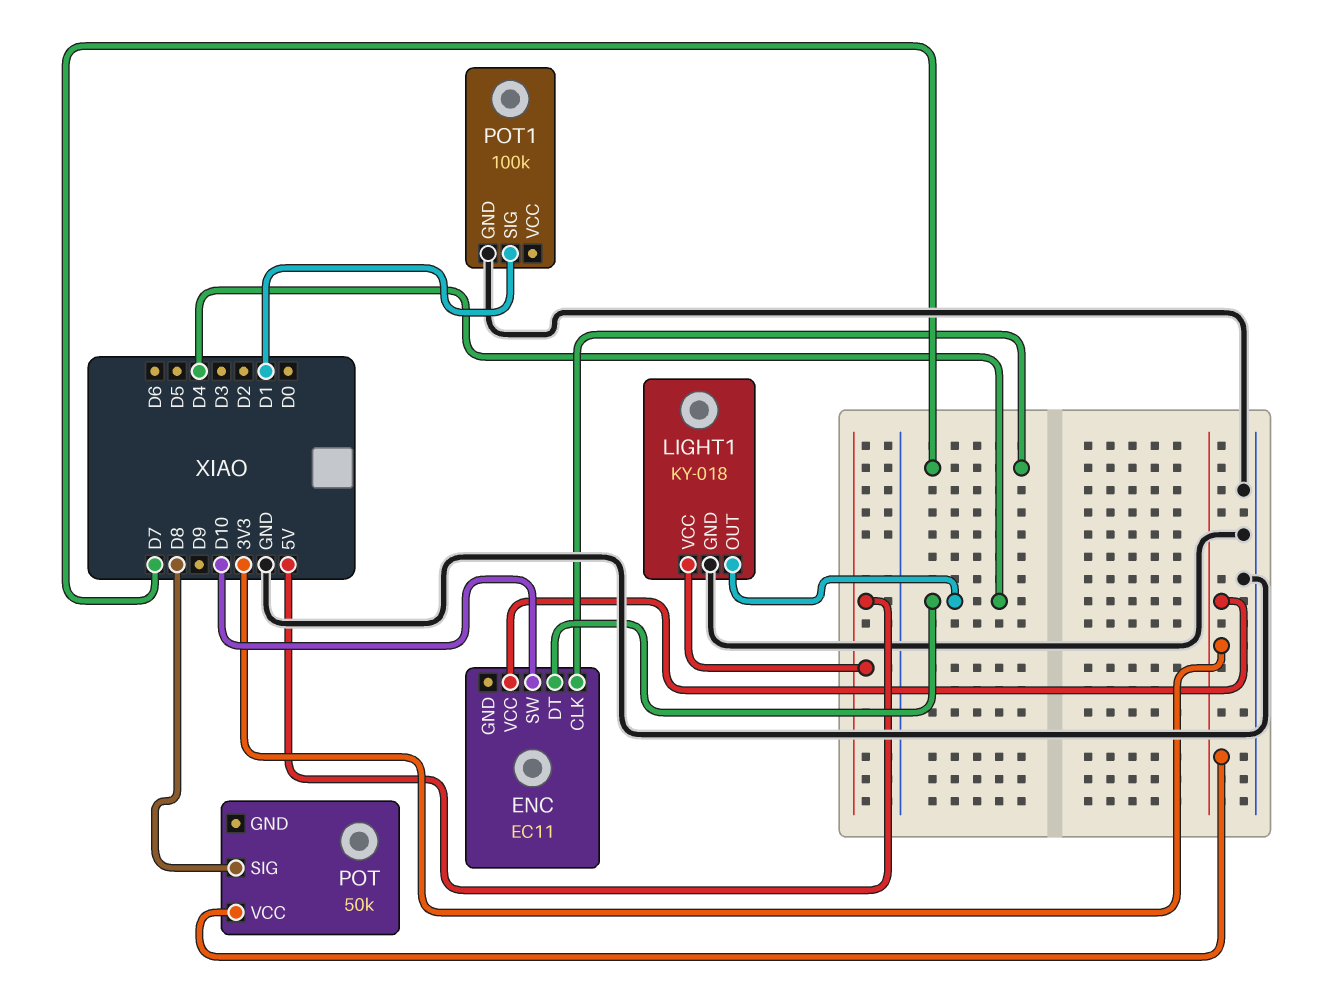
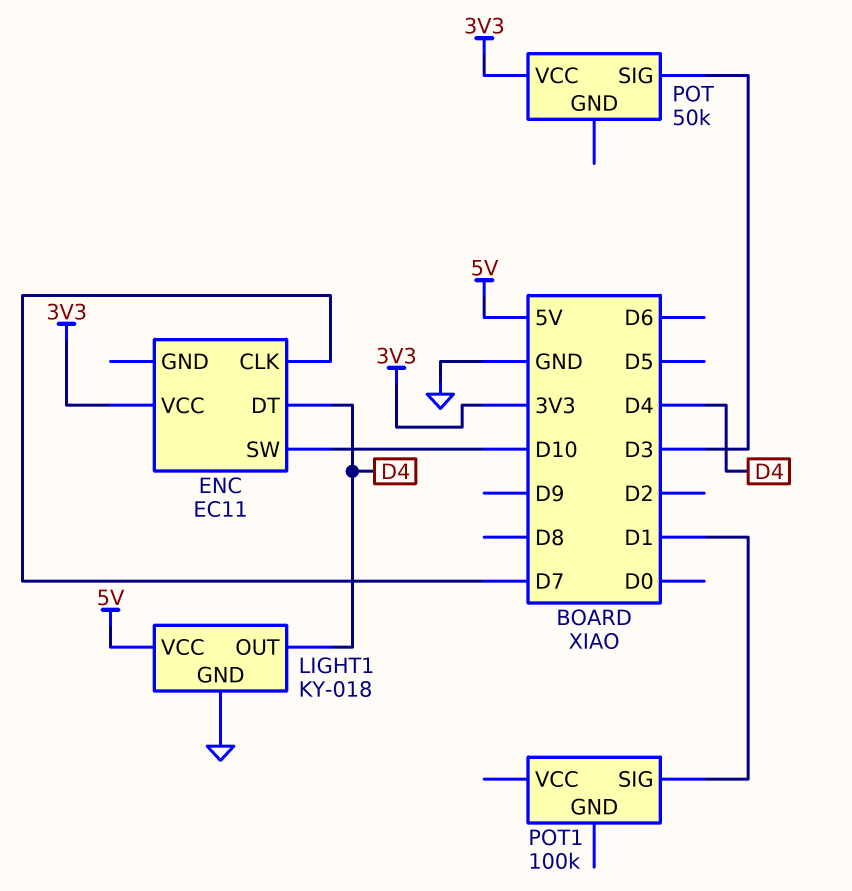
POT pin SIG: D8 -> D3
POT1 pin GND: GND -> none

